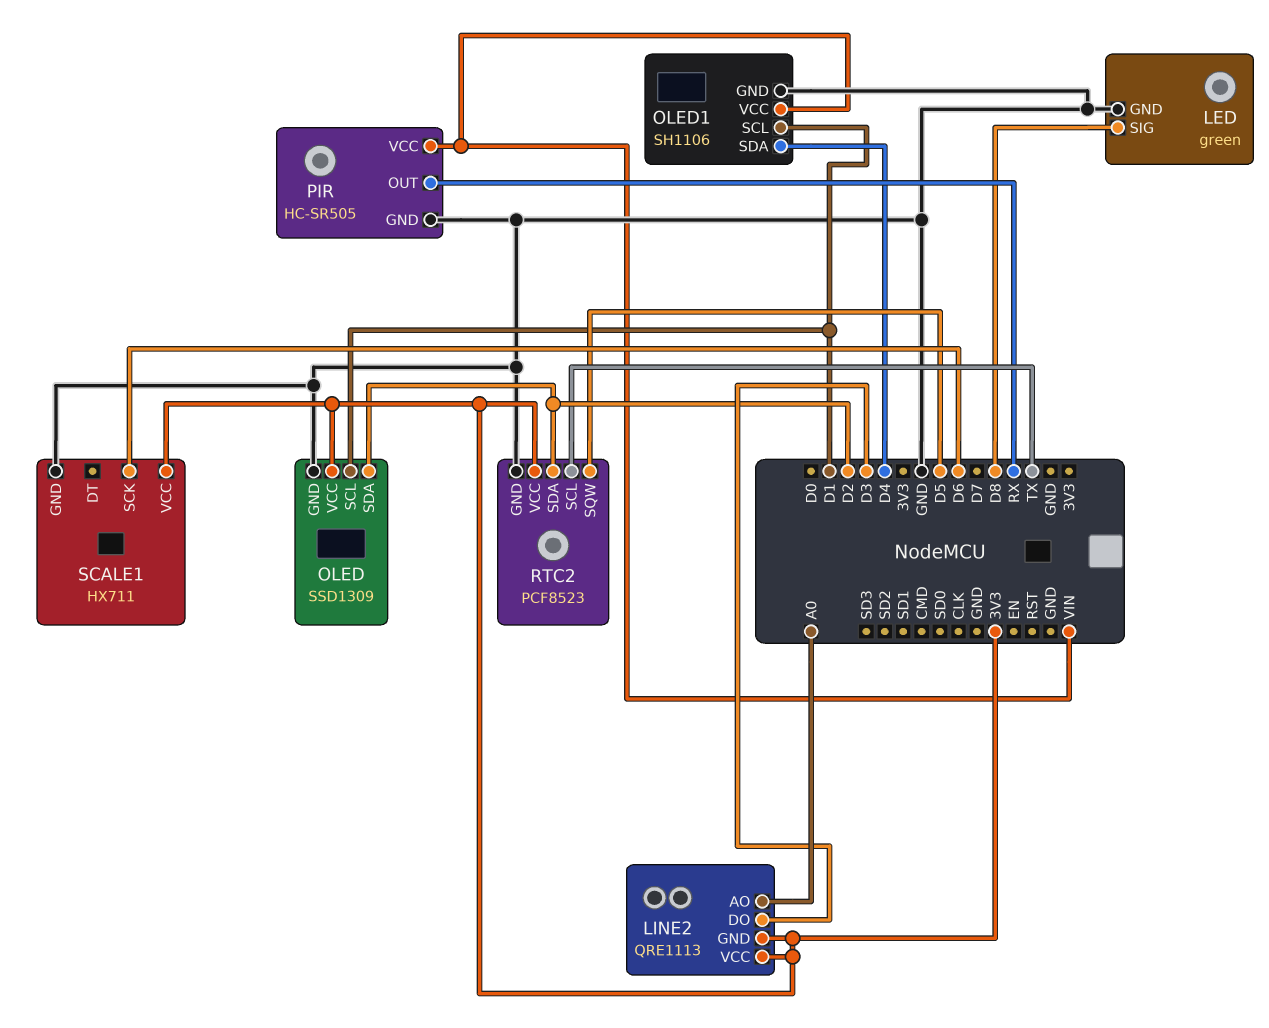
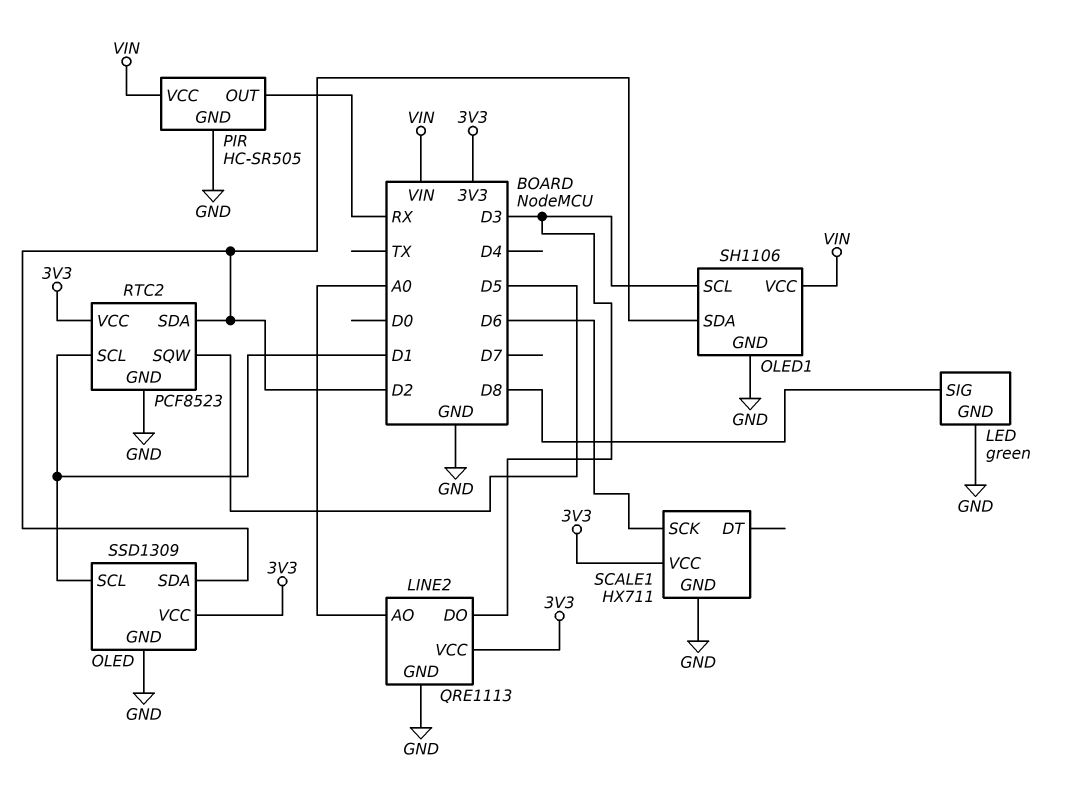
LINE2 pin GND: 3V3 -> GND
OLED1 pin SCL: D1 -> D3
OLED1 pin SDA: D4 -> D2
RTC2 pin SCL: TX -> D1

